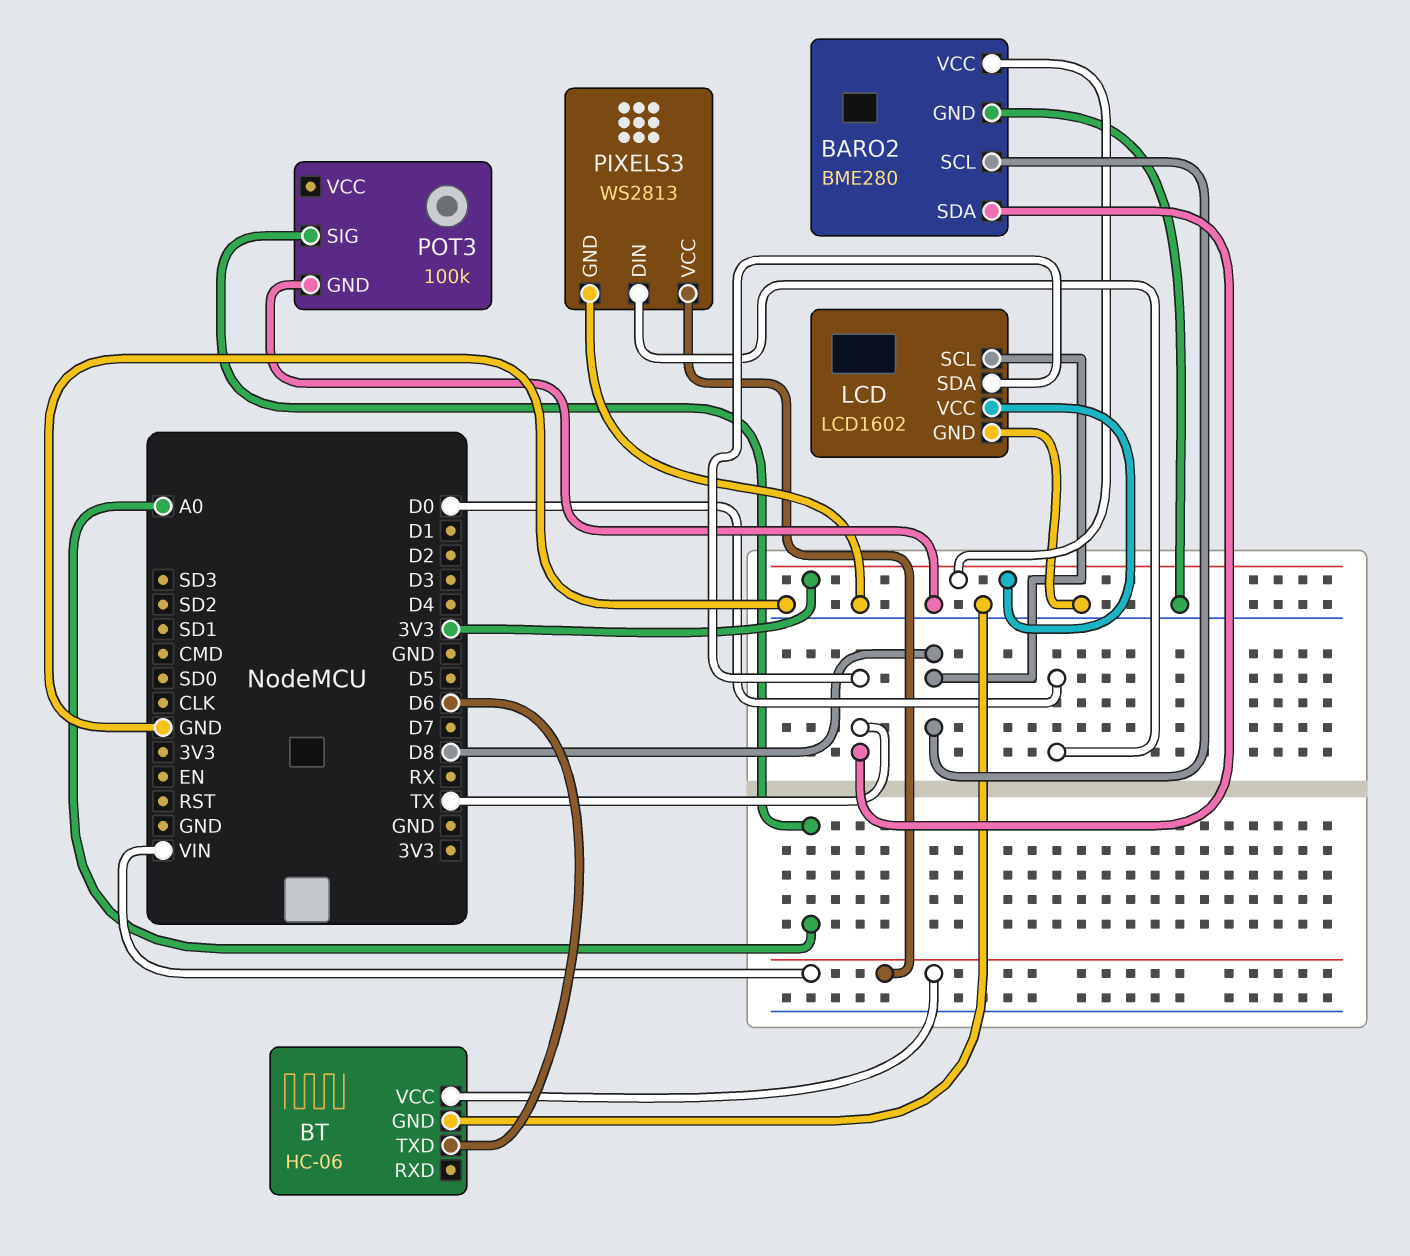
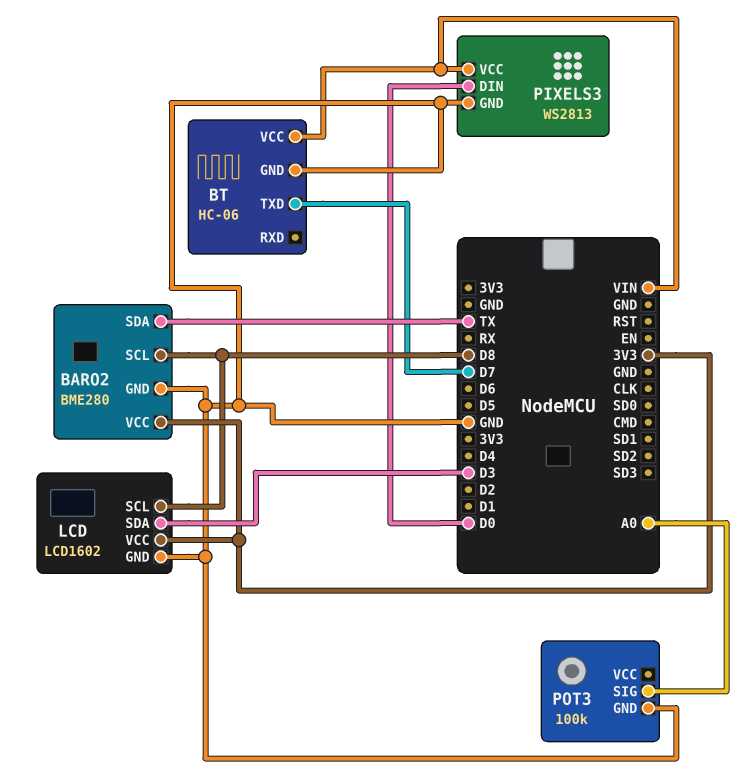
BT pin TXD: D6 -> D7
LCD pin SDA: TX -> D3

